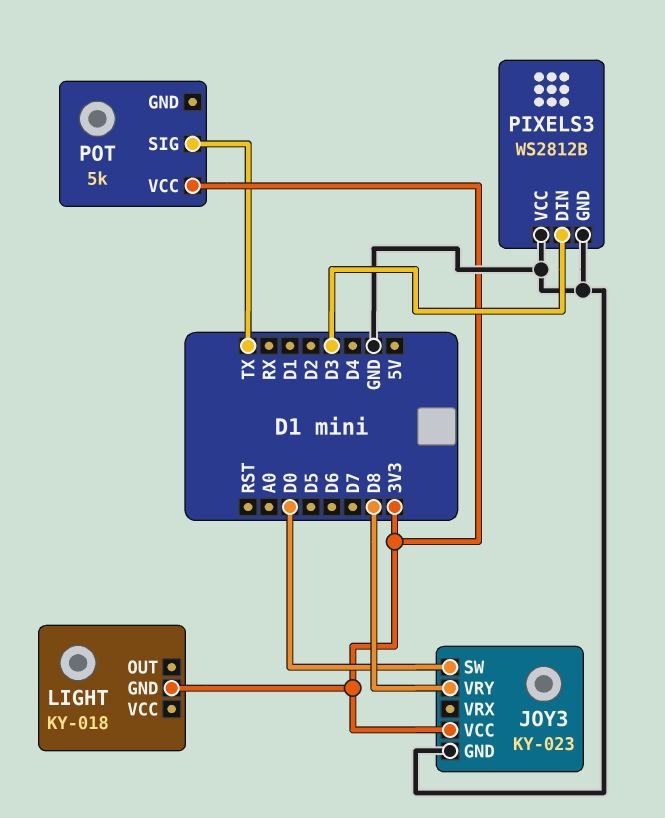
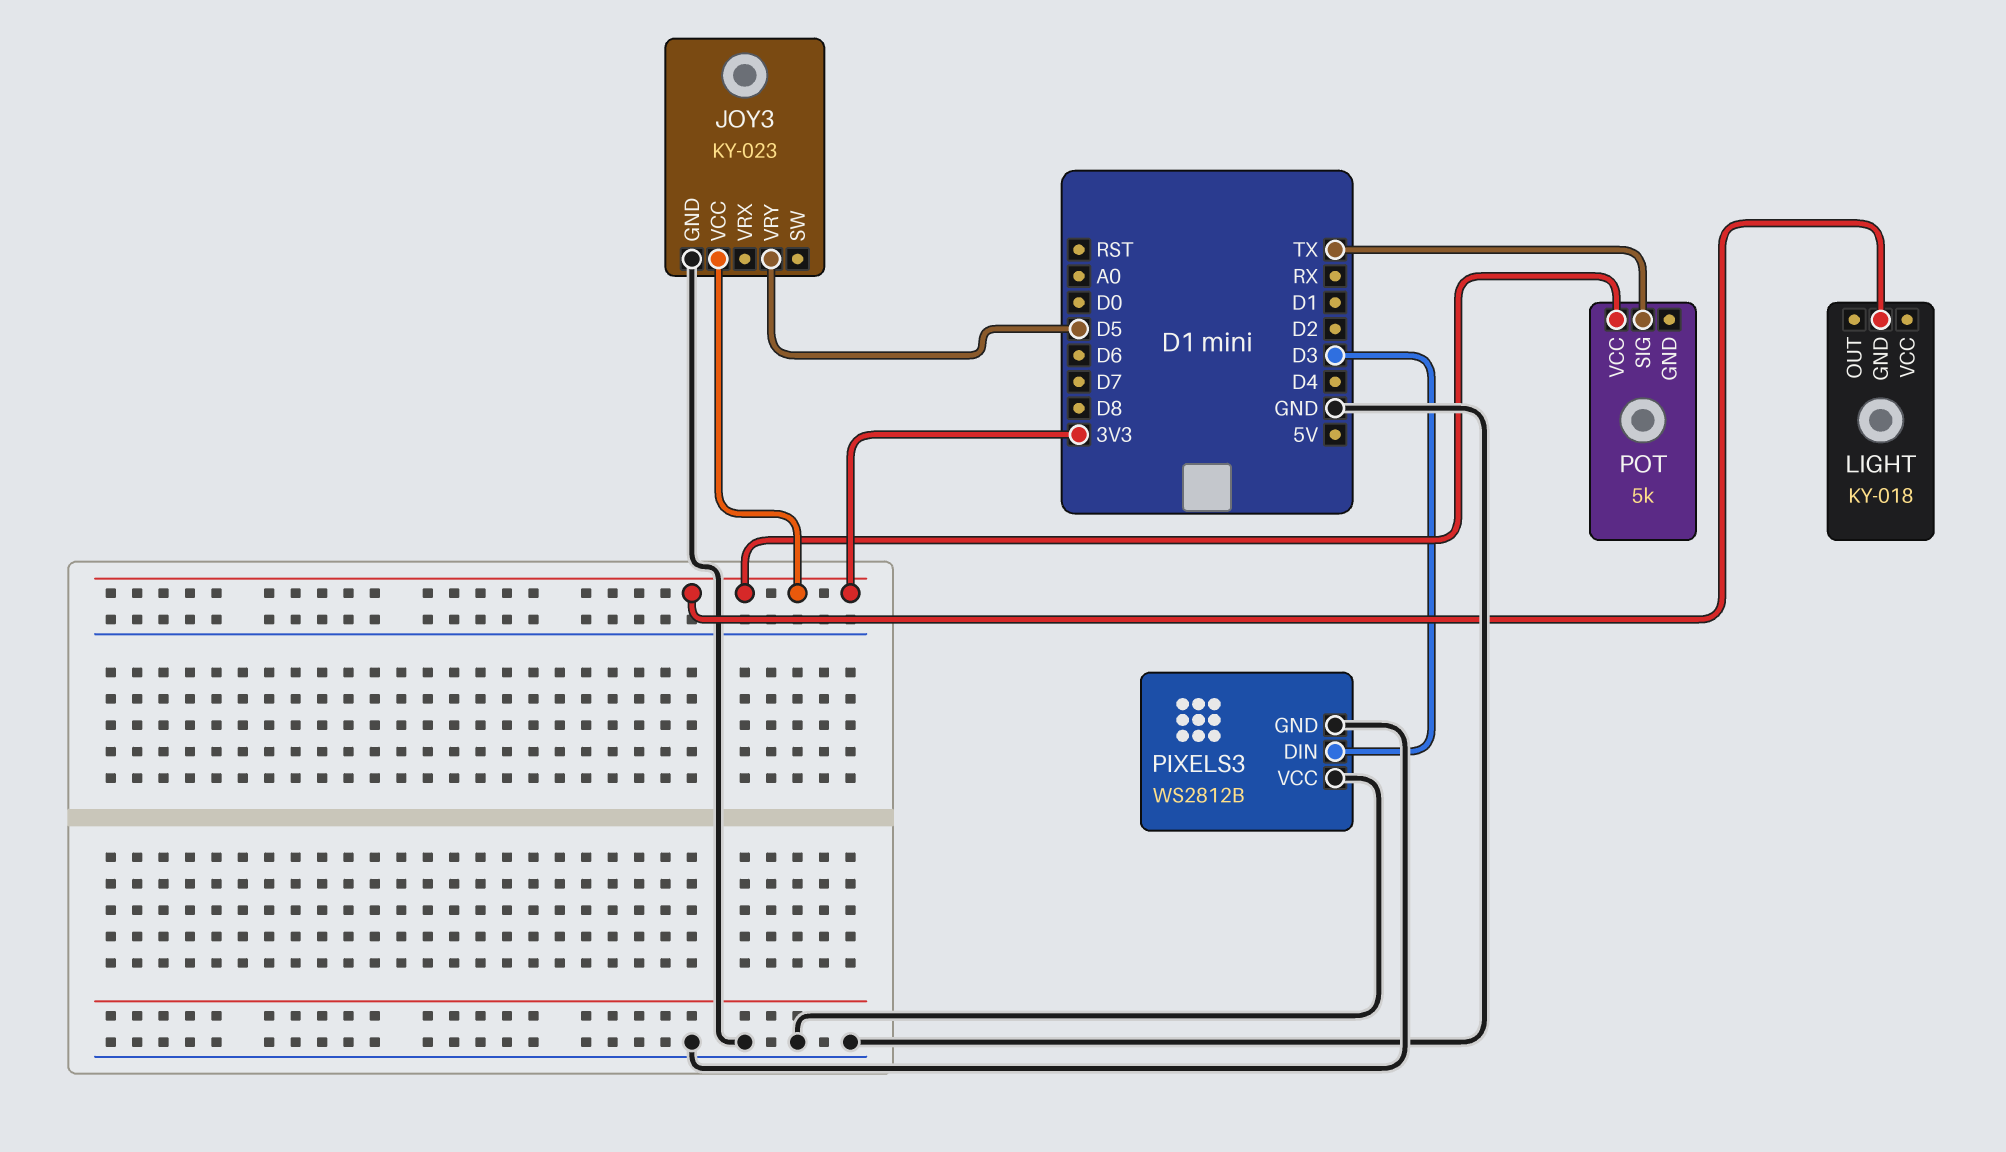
JOY3 pin SW: D0 -> none
JOY3 pin VRY: D8 -> D5

